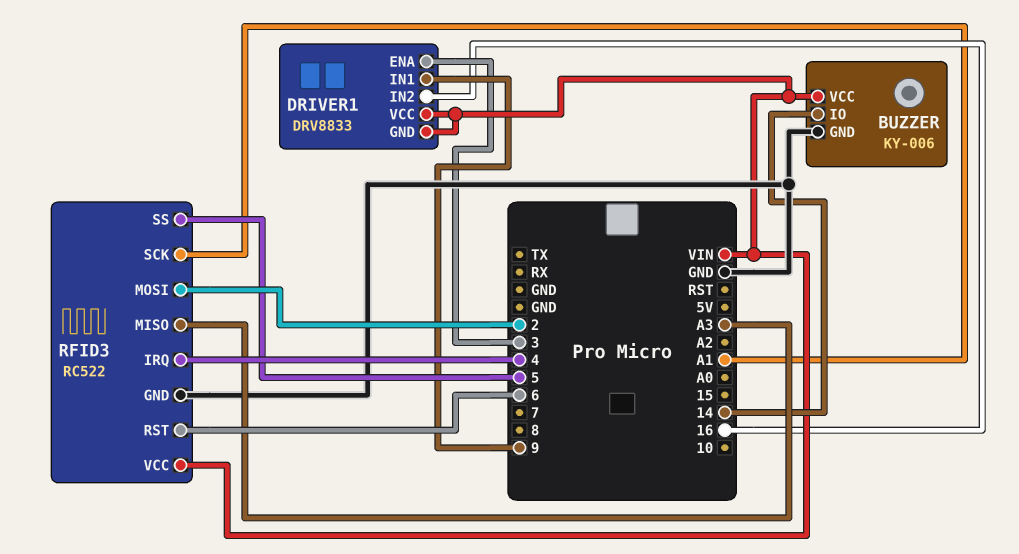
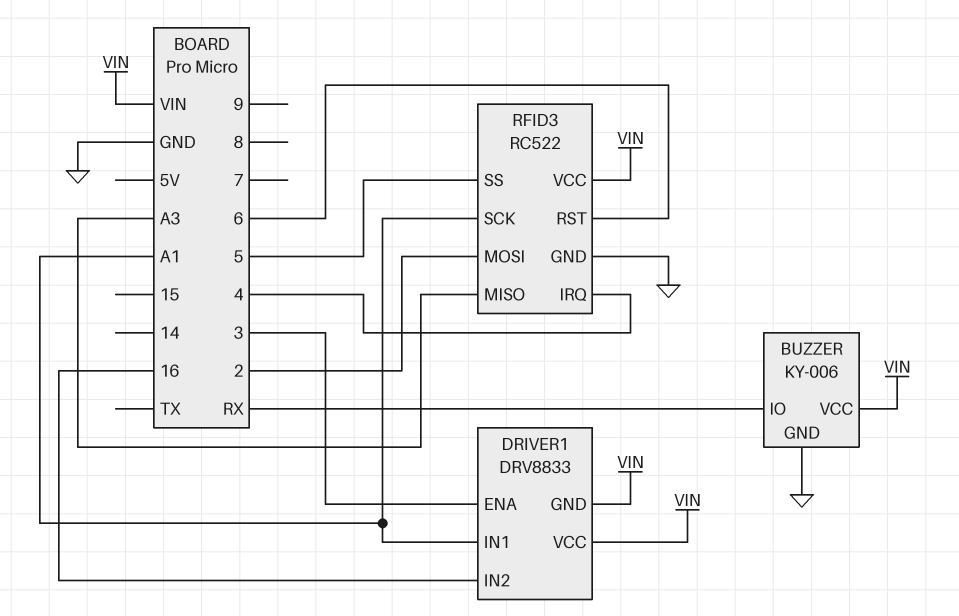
BUZZER pin IO: 14 -> RX
DRIVER1 pin IN1: 9 -> A1

